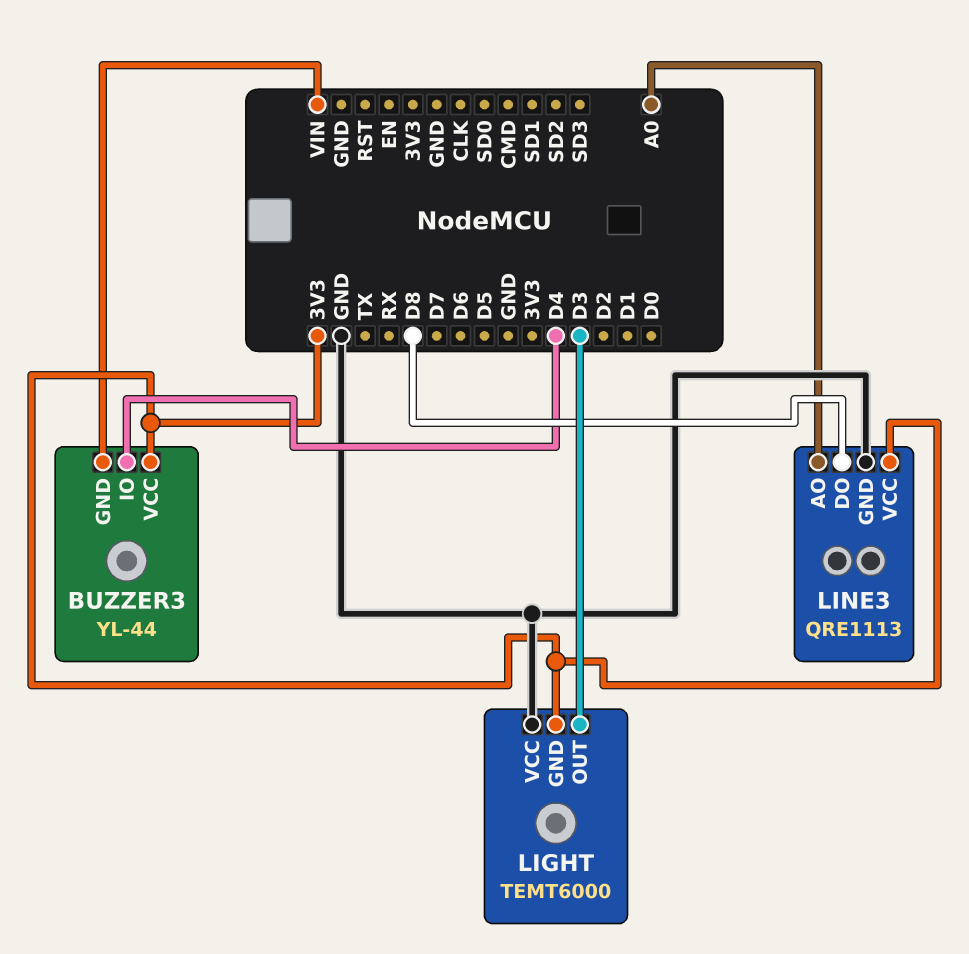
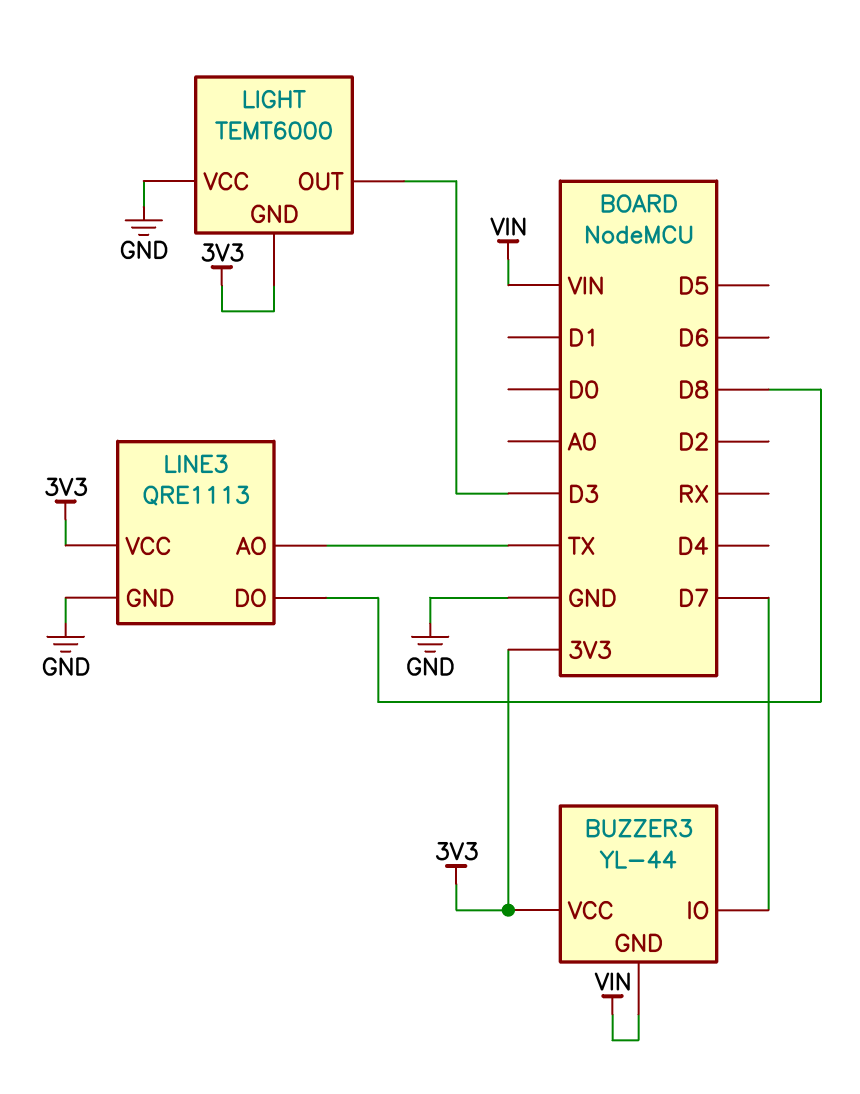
BUZZER3 pin IO: D4 -> D7
LINE3 pin AO: A0 -> TX

